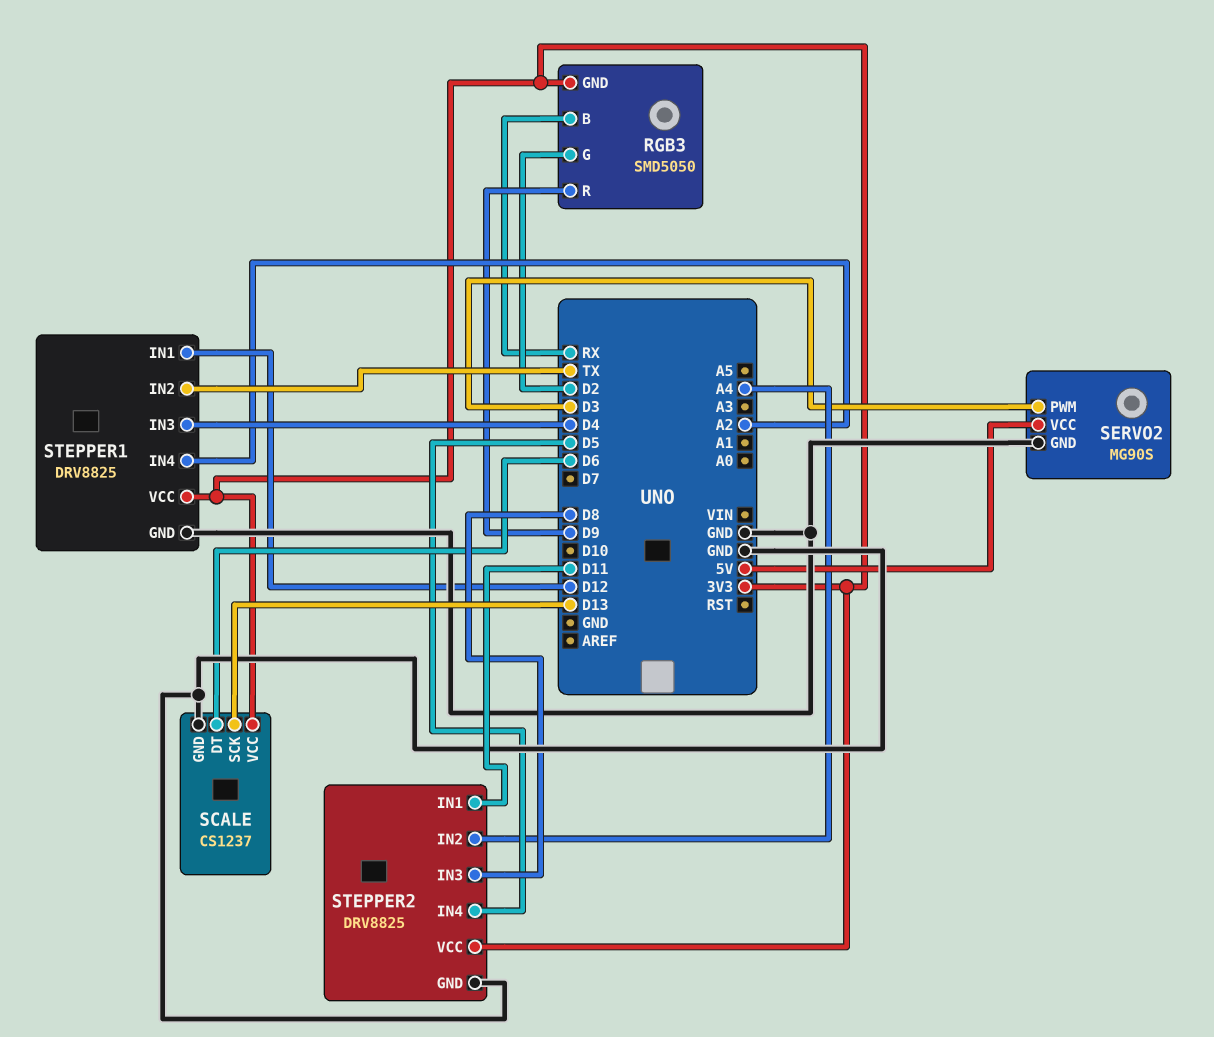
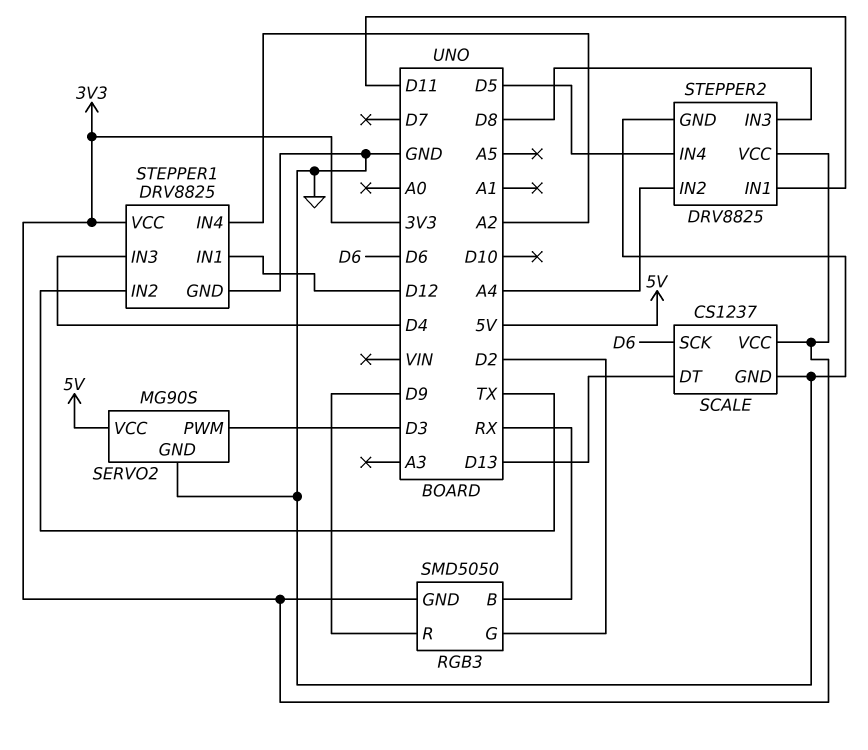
SCALE pin DT: D6 -> D13
SCALE pin SCK: D13 -> D6

